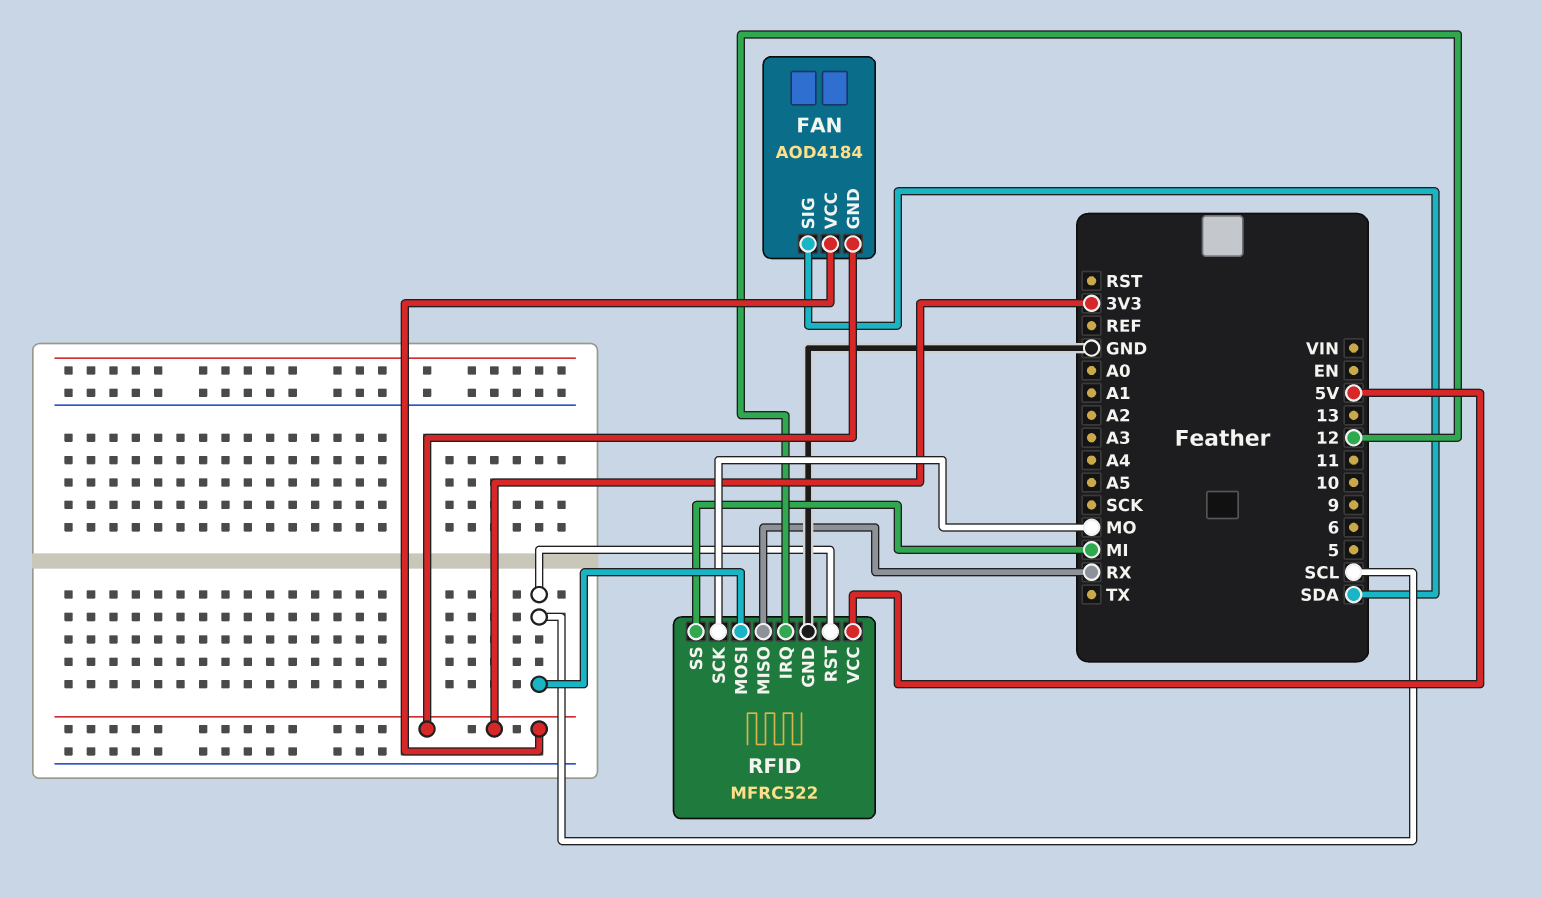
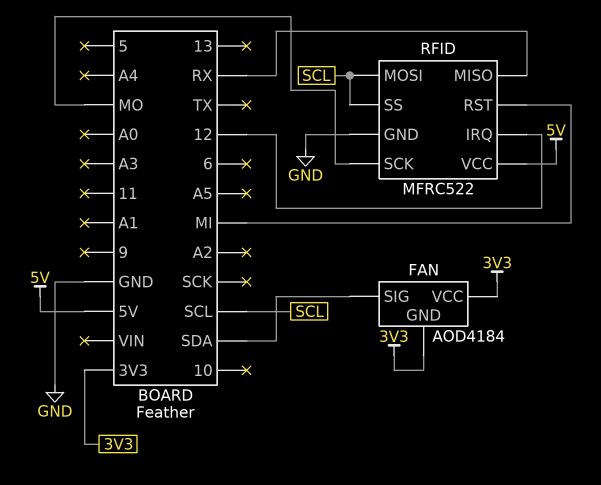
RFID pin RST: SCL -> MI
RFID pin SS: MI -> SCL

